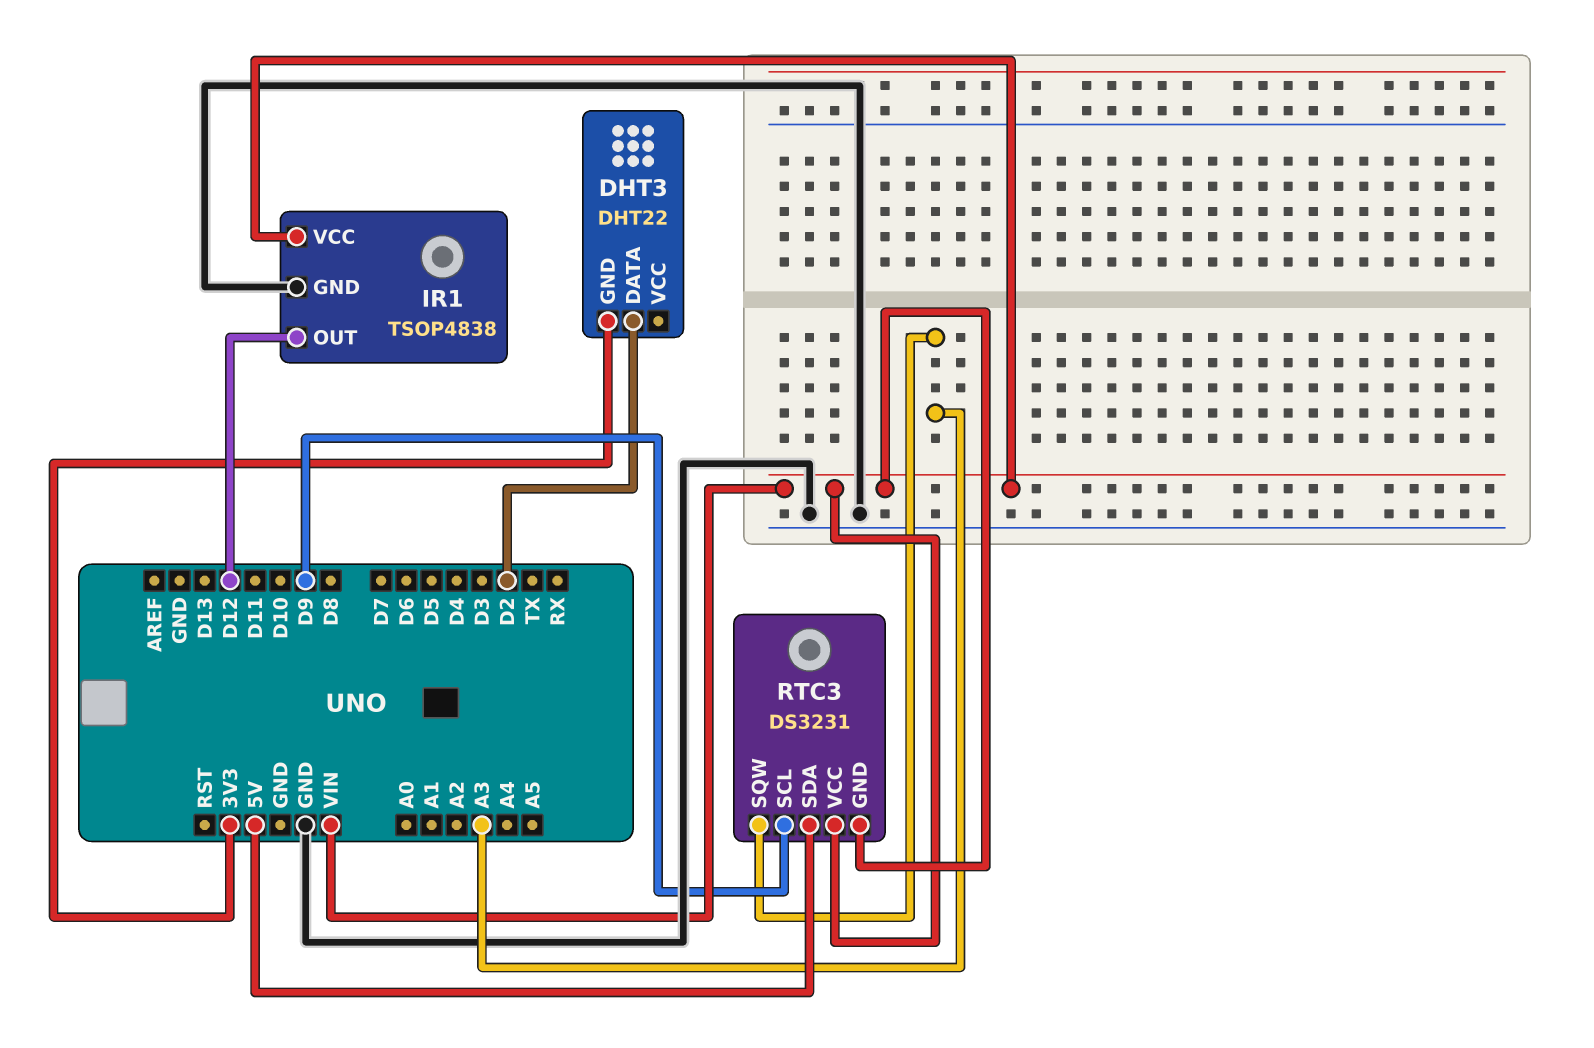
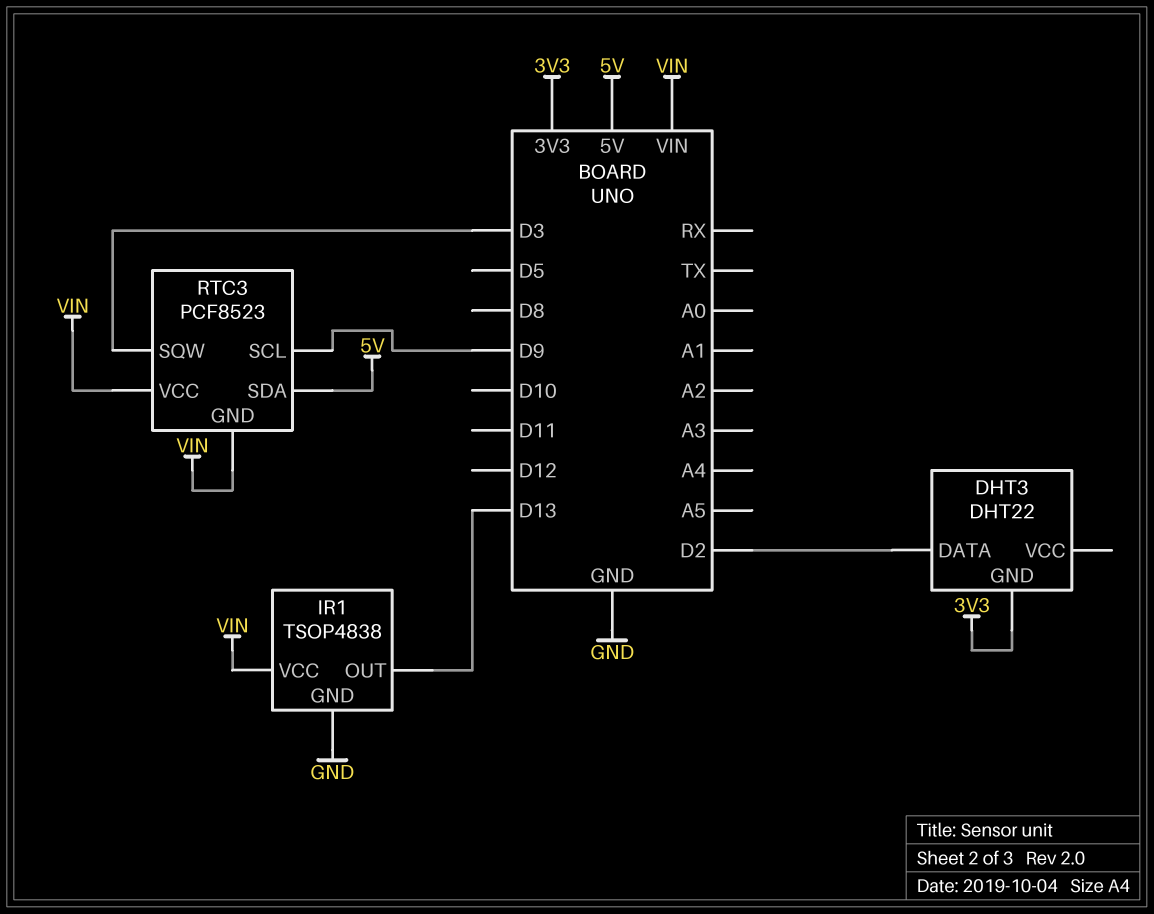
IR1 pin OUT: D12 -> D13
RTC3: DS3231 -> PCF8523
RTC3 pin SQW: A3 -> D3

